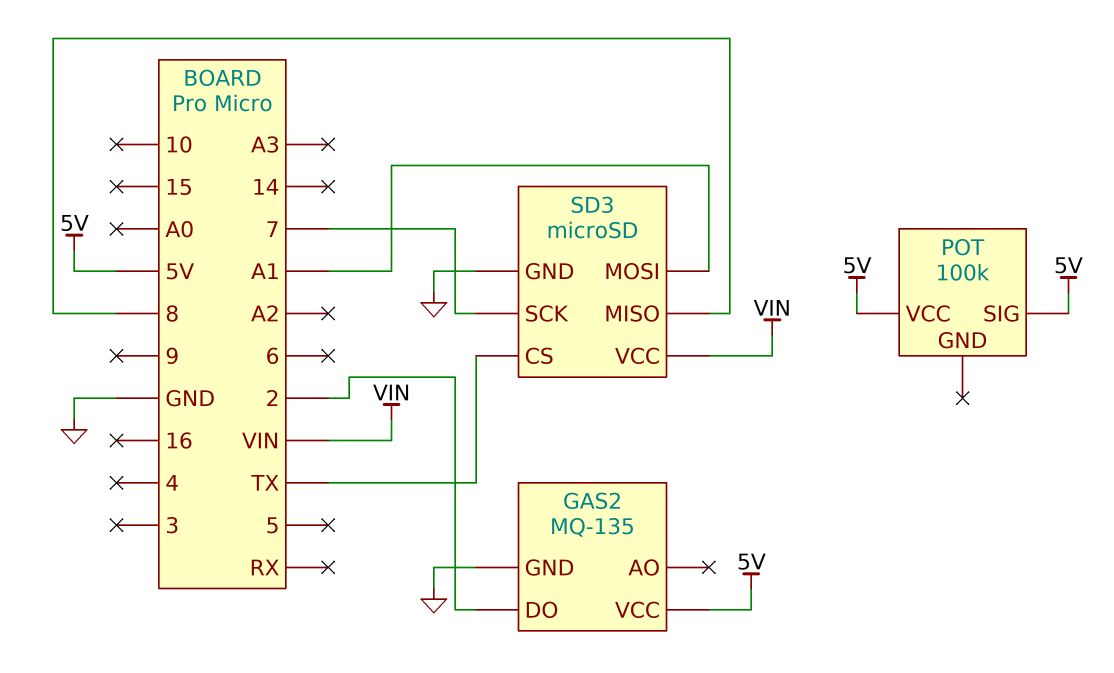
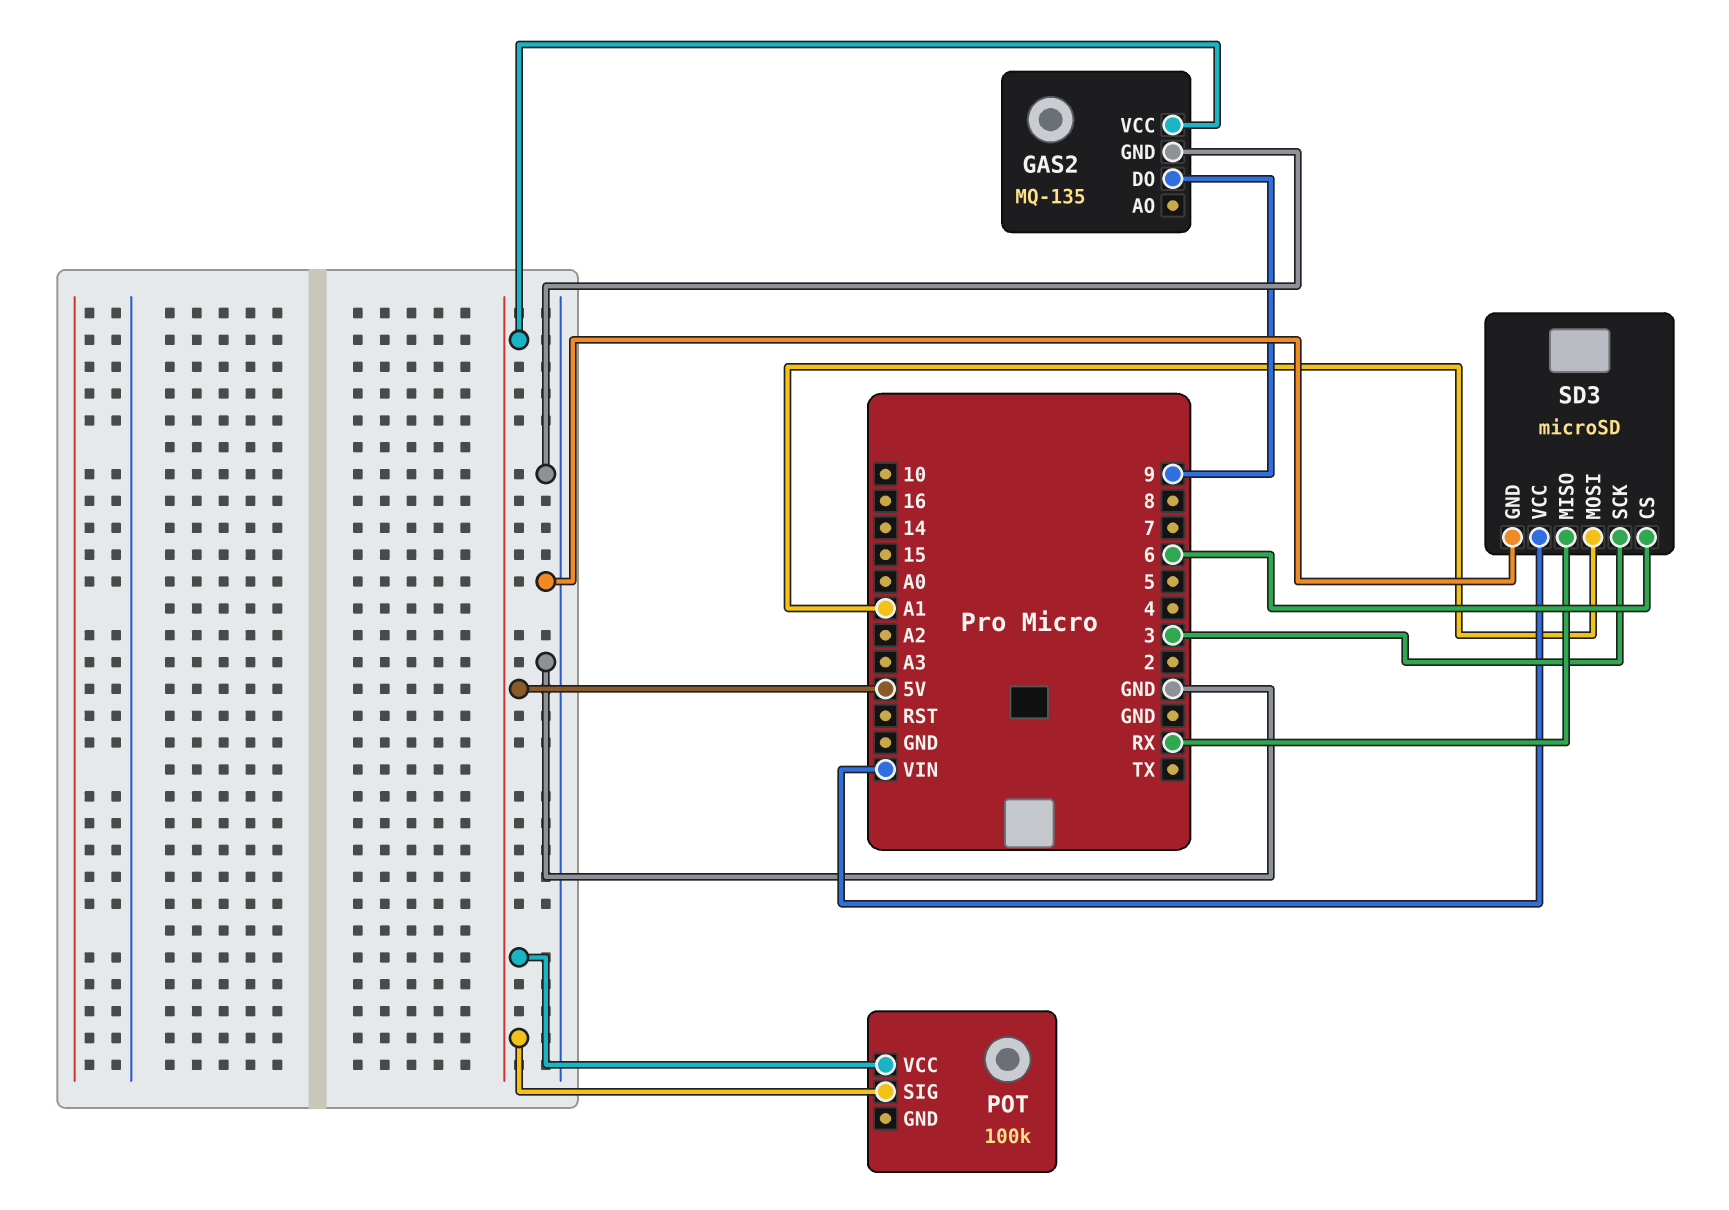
GAS2 pin DO: 2 -> 9
SD3 pin CS: TX -> 6
SD3 pin MISO: 8 -> RX
SD3 pin SCK: 7 -> 3

